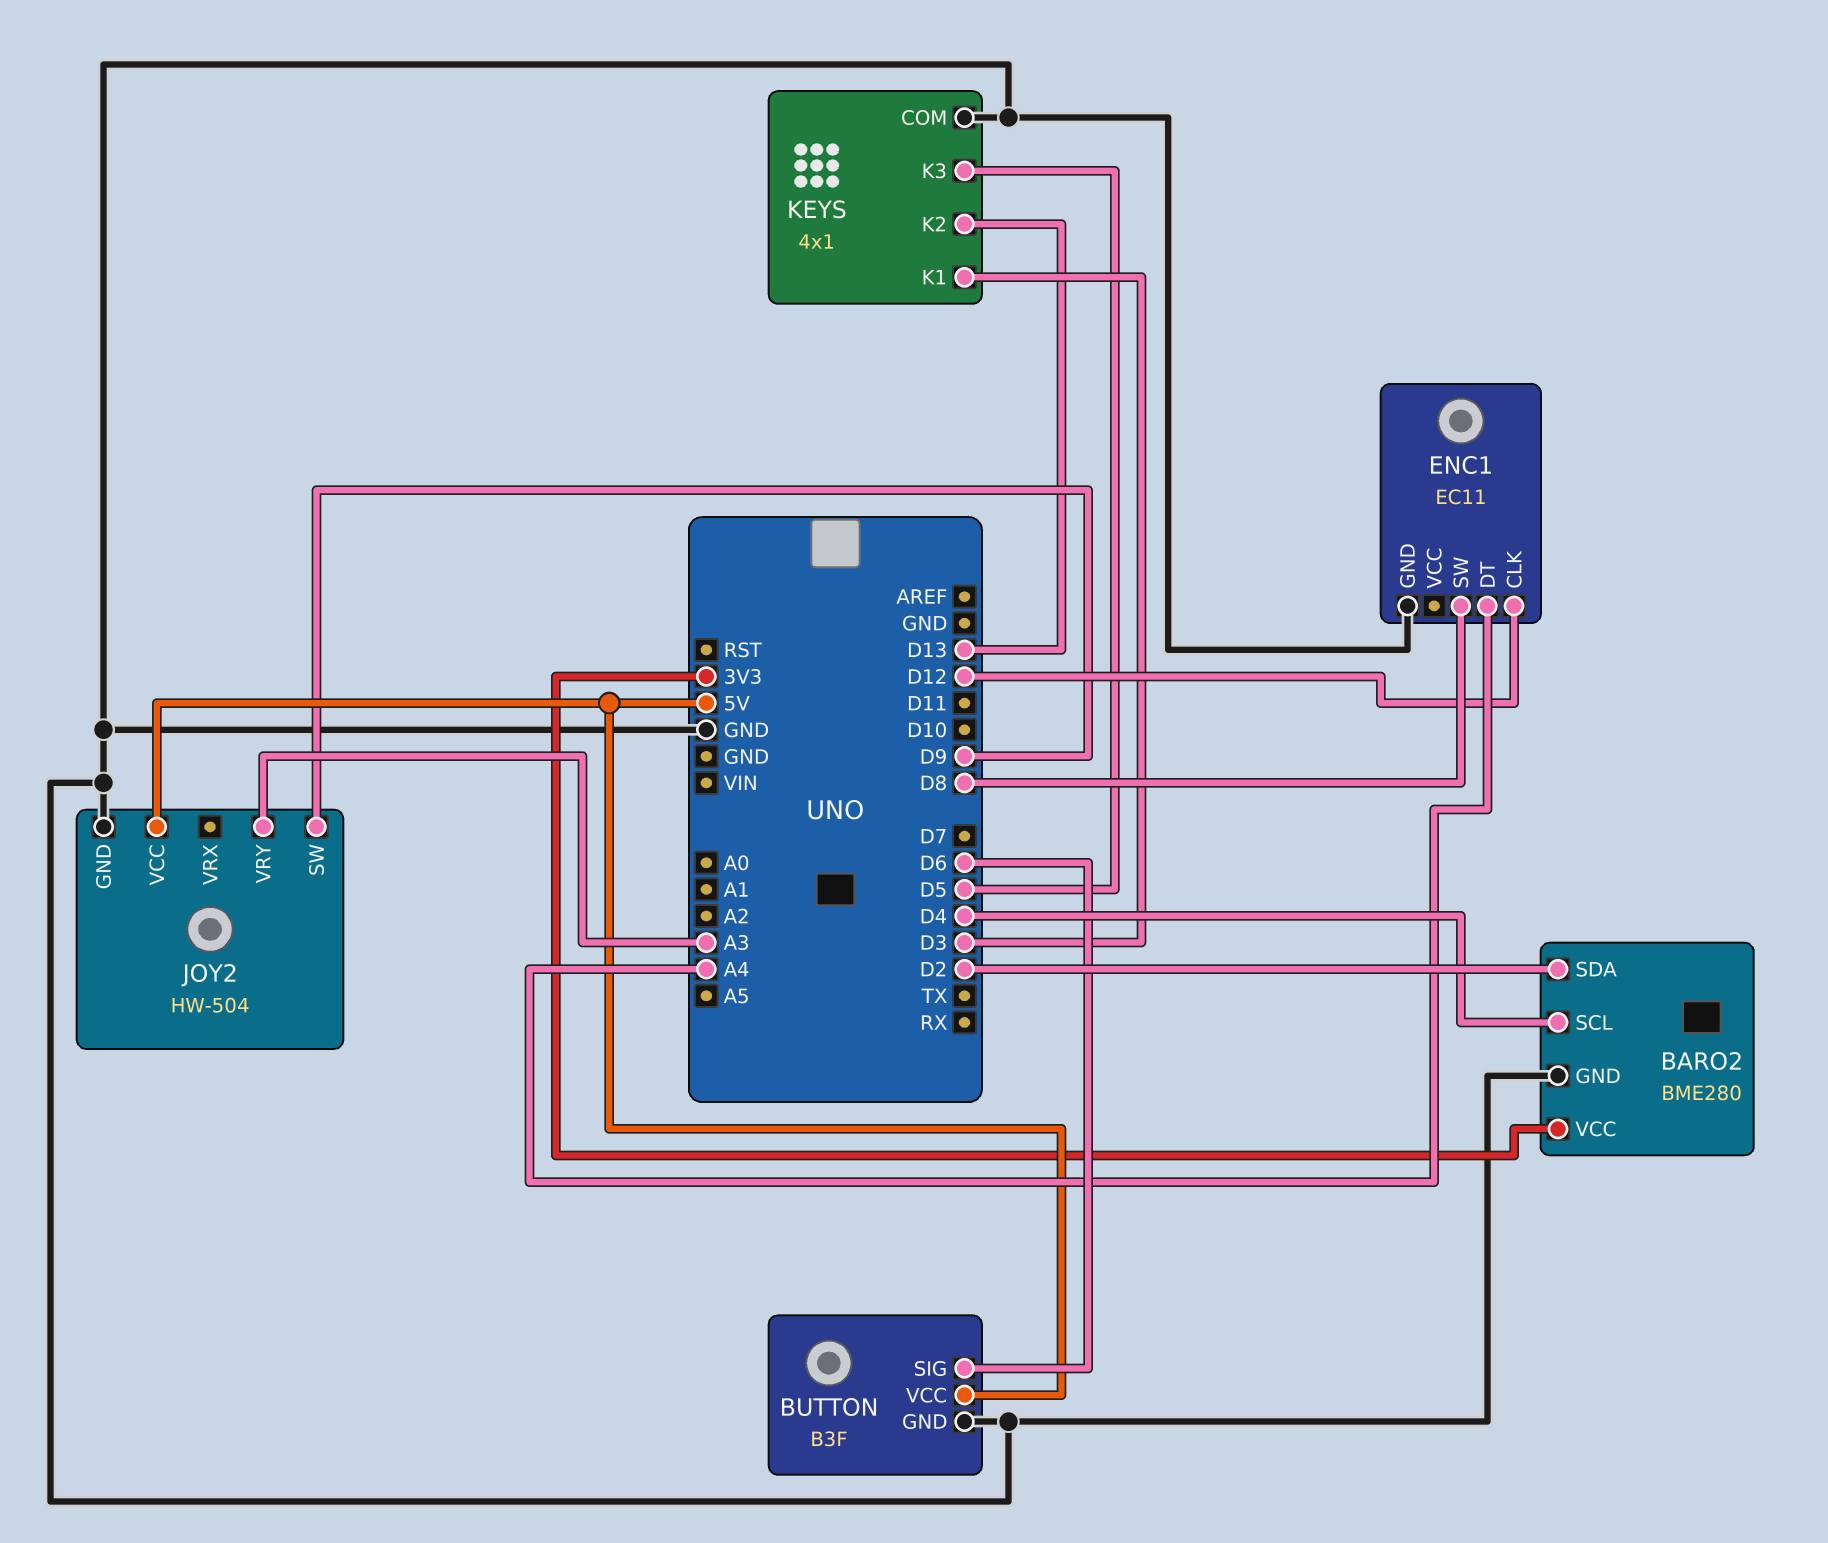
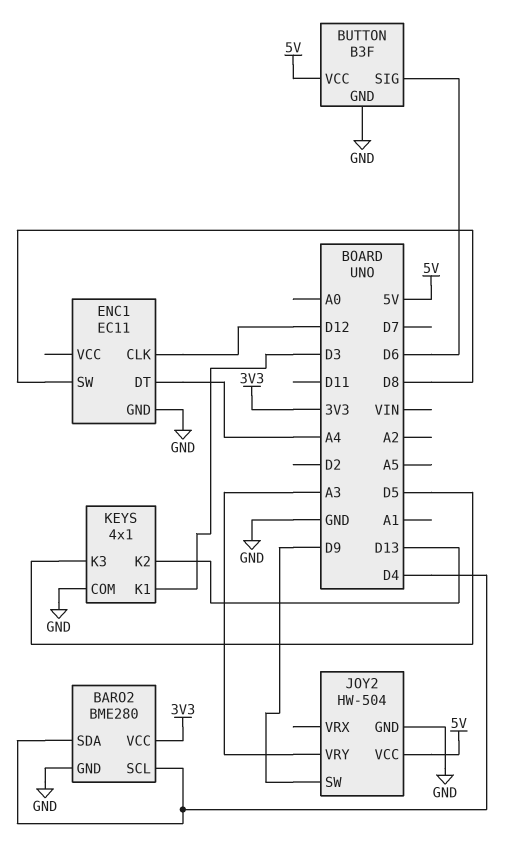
BARO2 pin SDA: D2 -> D4

